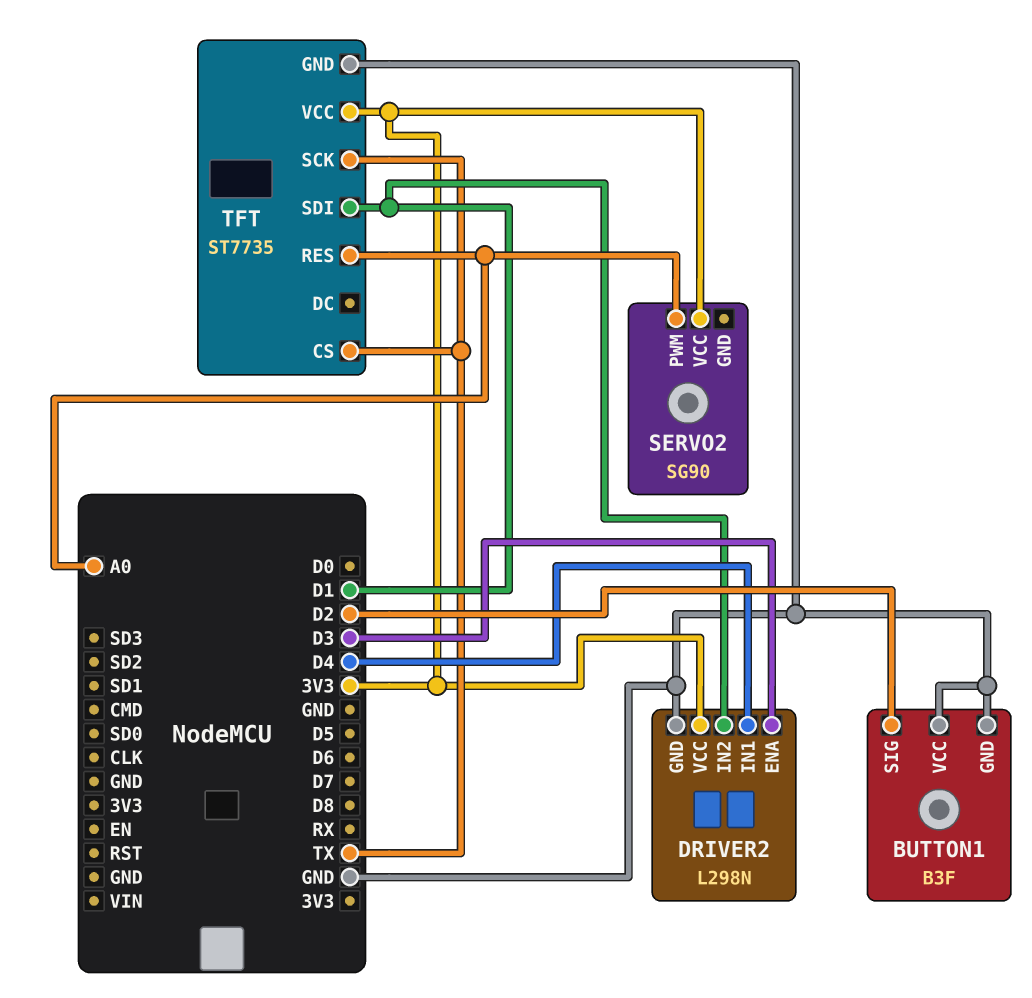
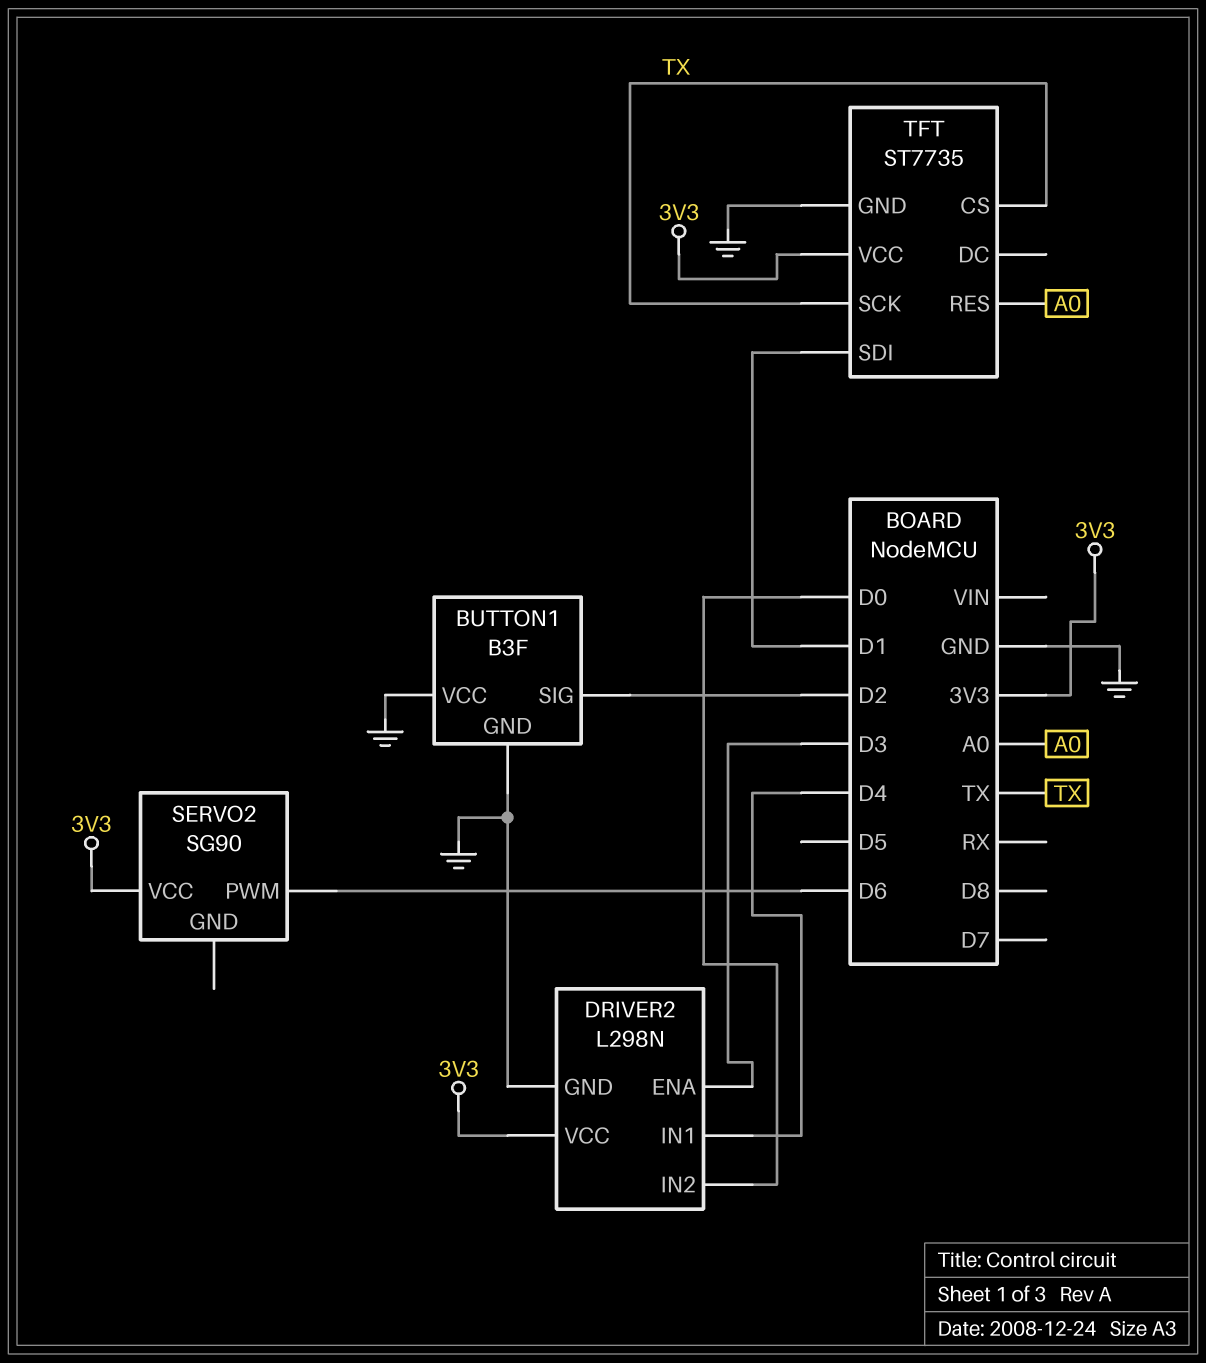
DRIVER2 pin IN2: D1 -> D0
SERVO2 pin PWM: A0 -> D6

